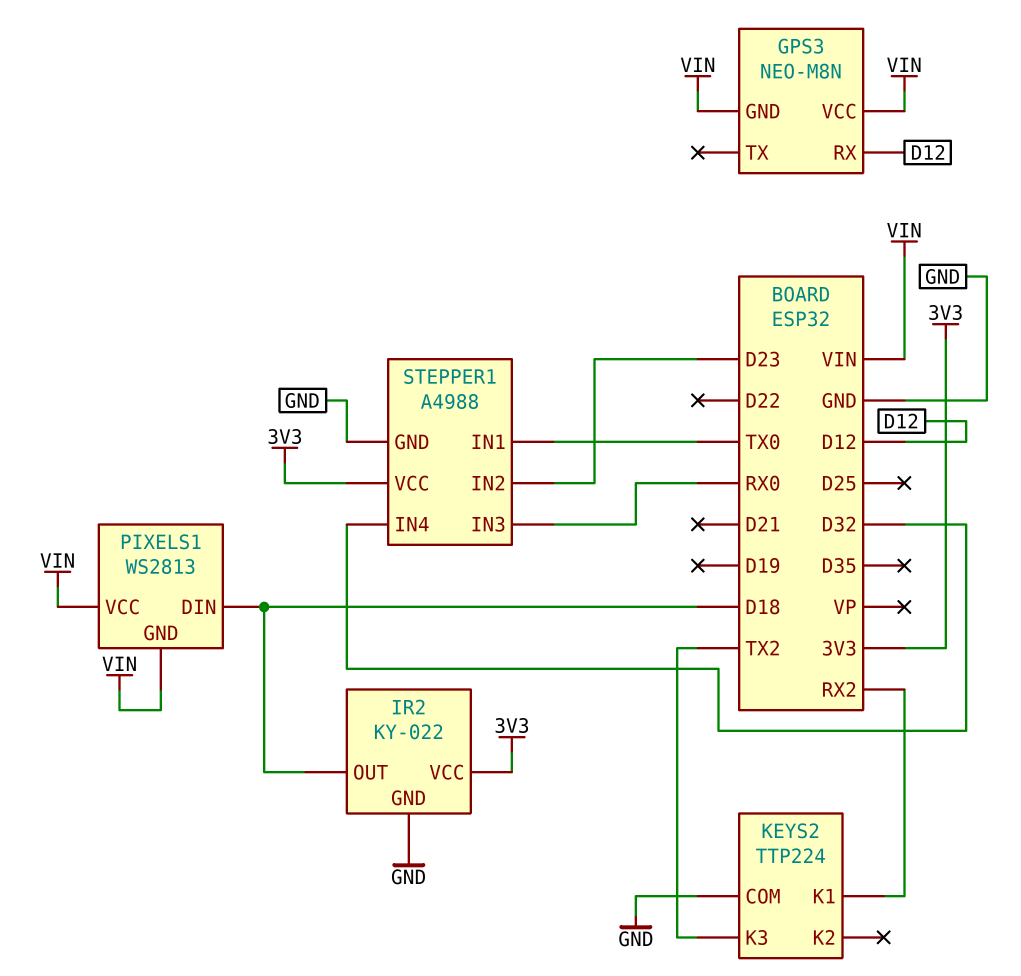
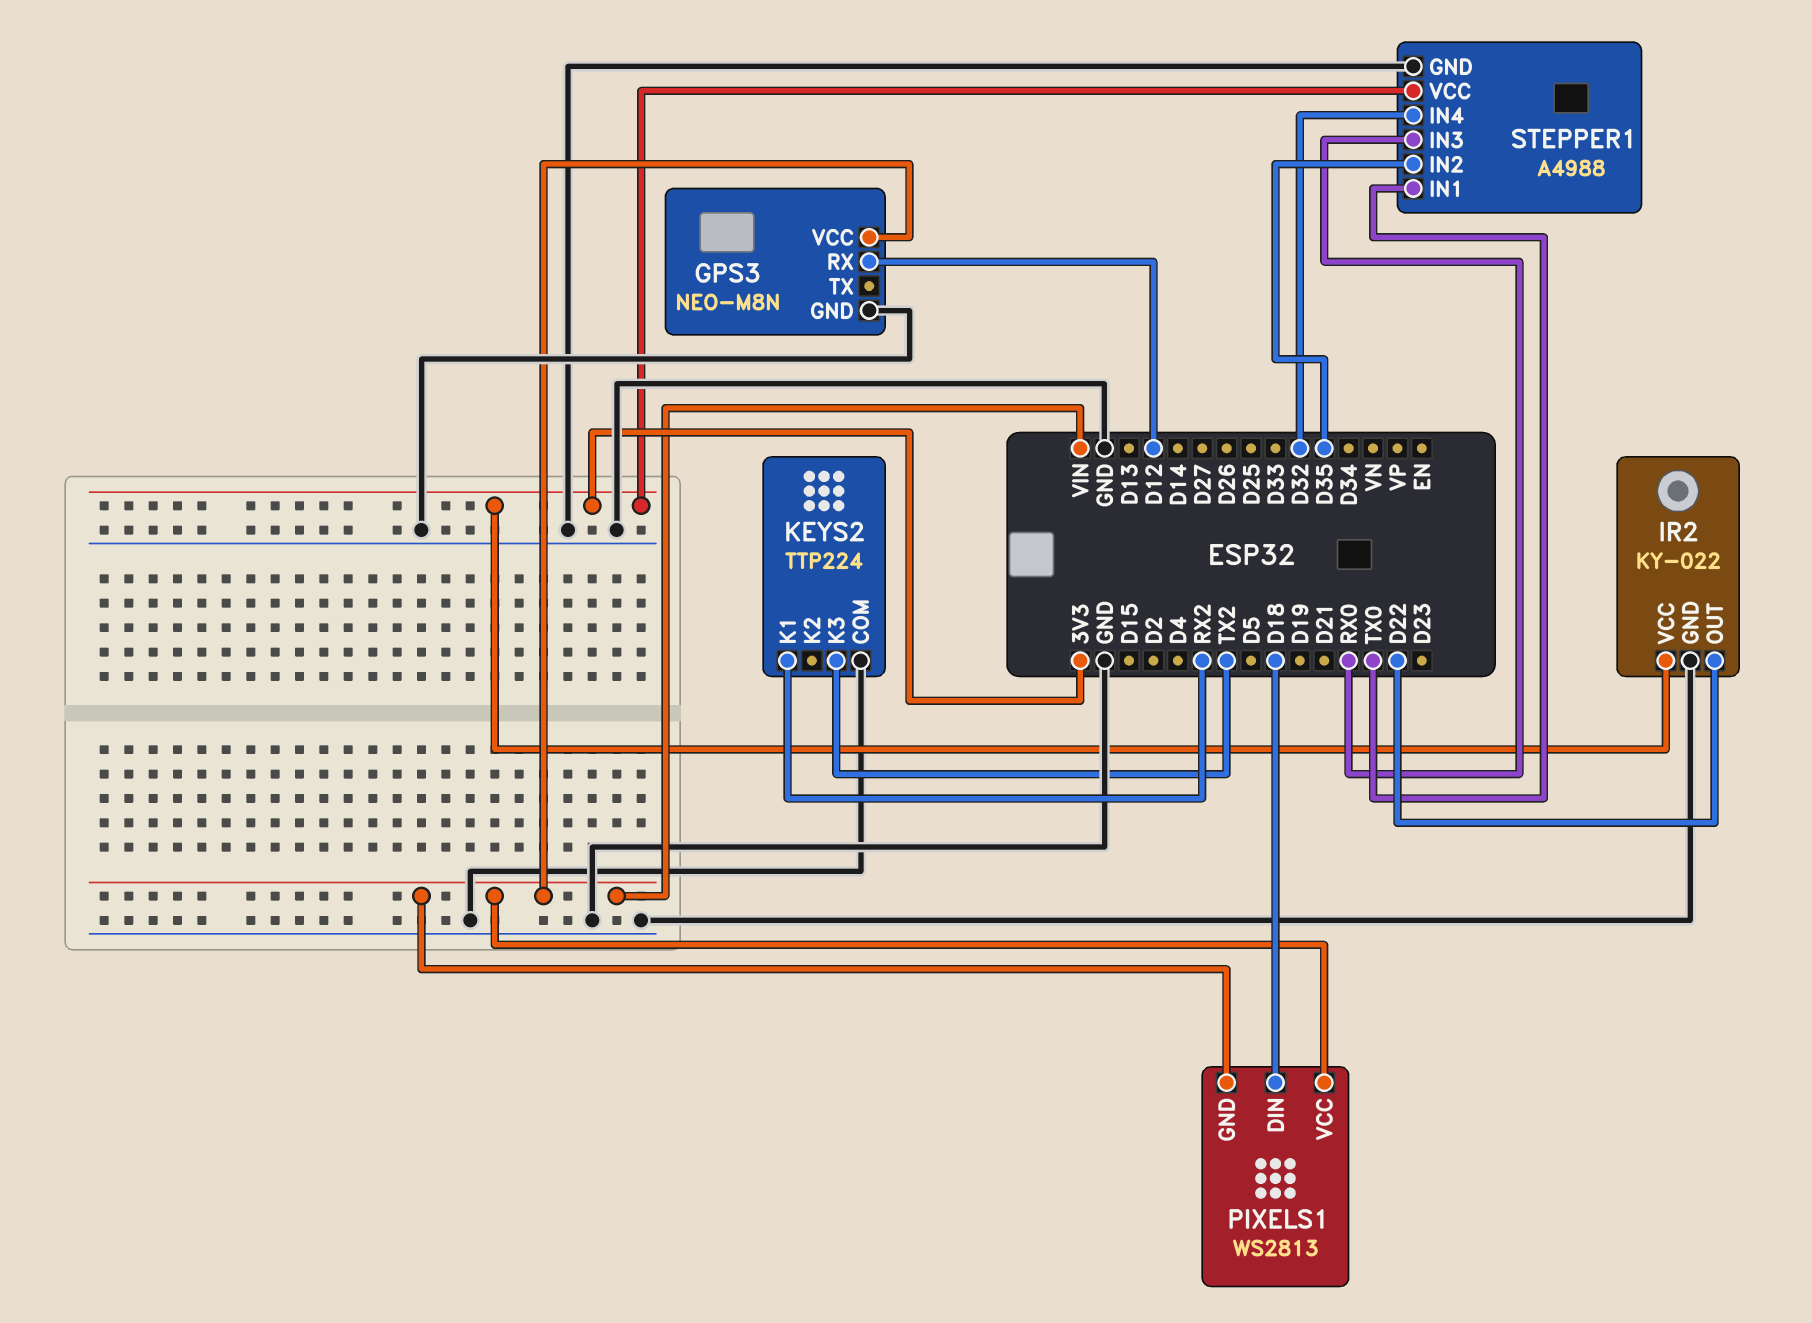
GPS3 pin GND: VIN -> GND
IR2 pin OUT: D18 -> D22
STEPPER1 pin IN2: D23 -> D35

